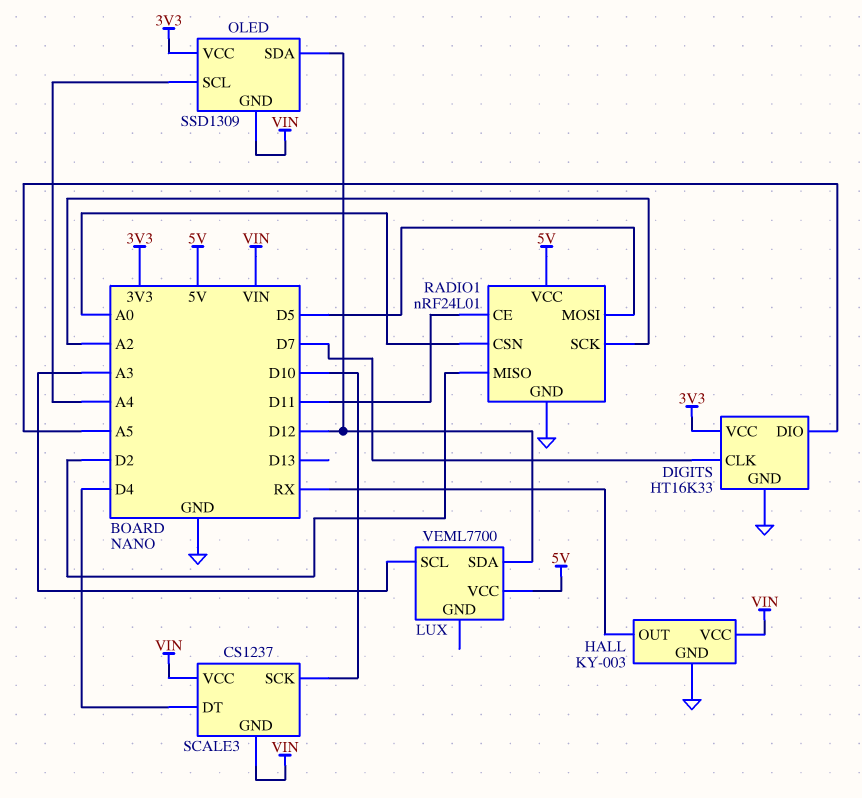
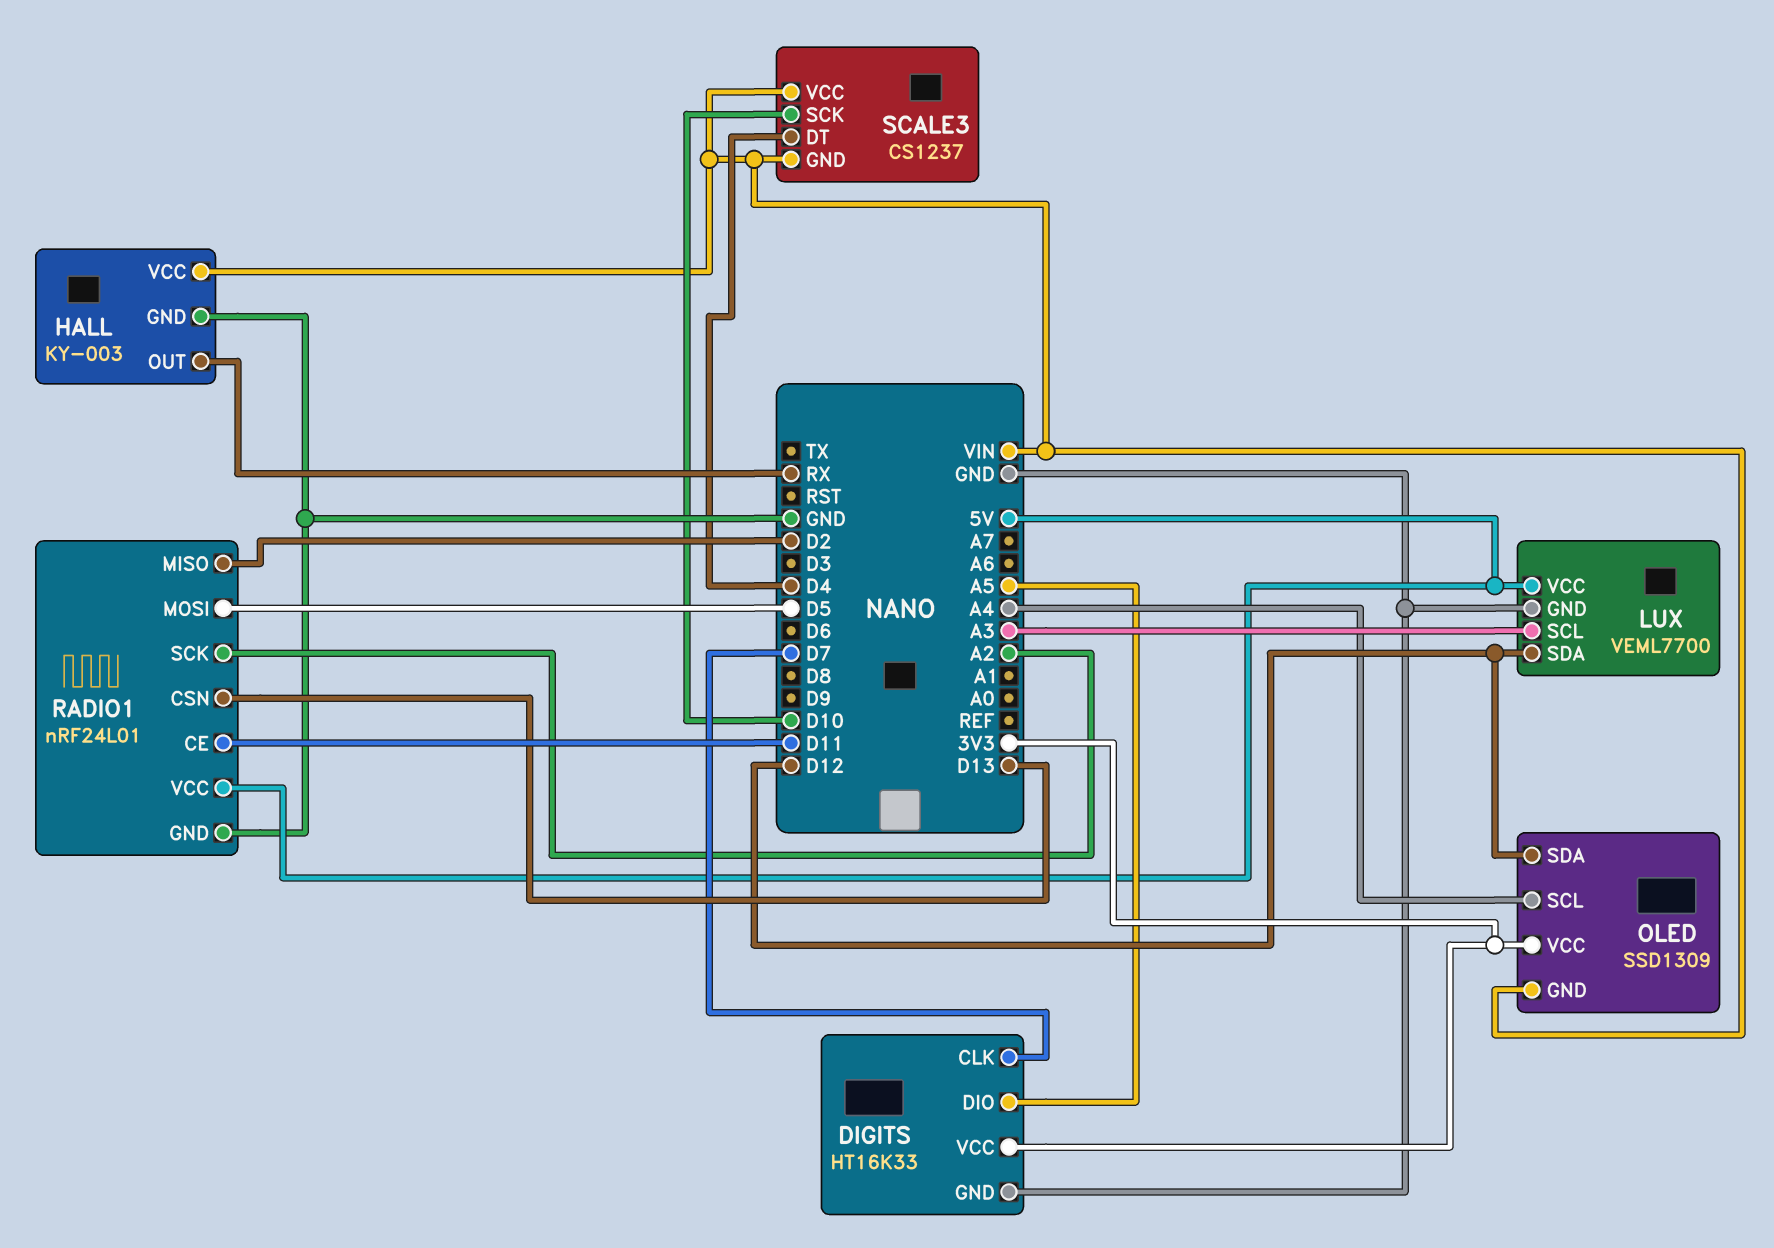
LUX pin GND: none -> GND
RADIO1 pin CSN: A0 -> D13

